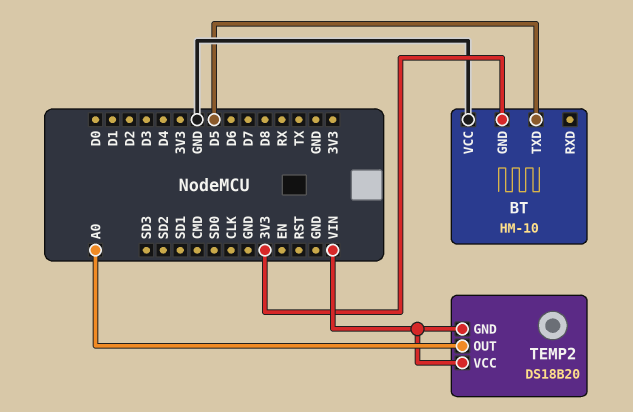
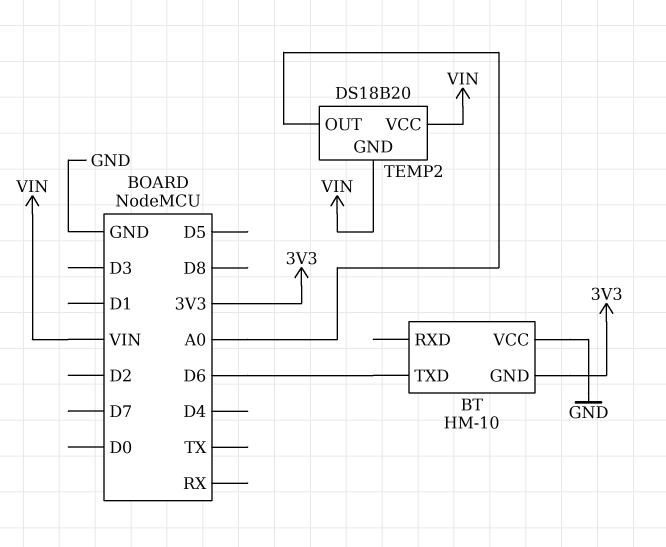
BT pin TXD: D5 -> D6

